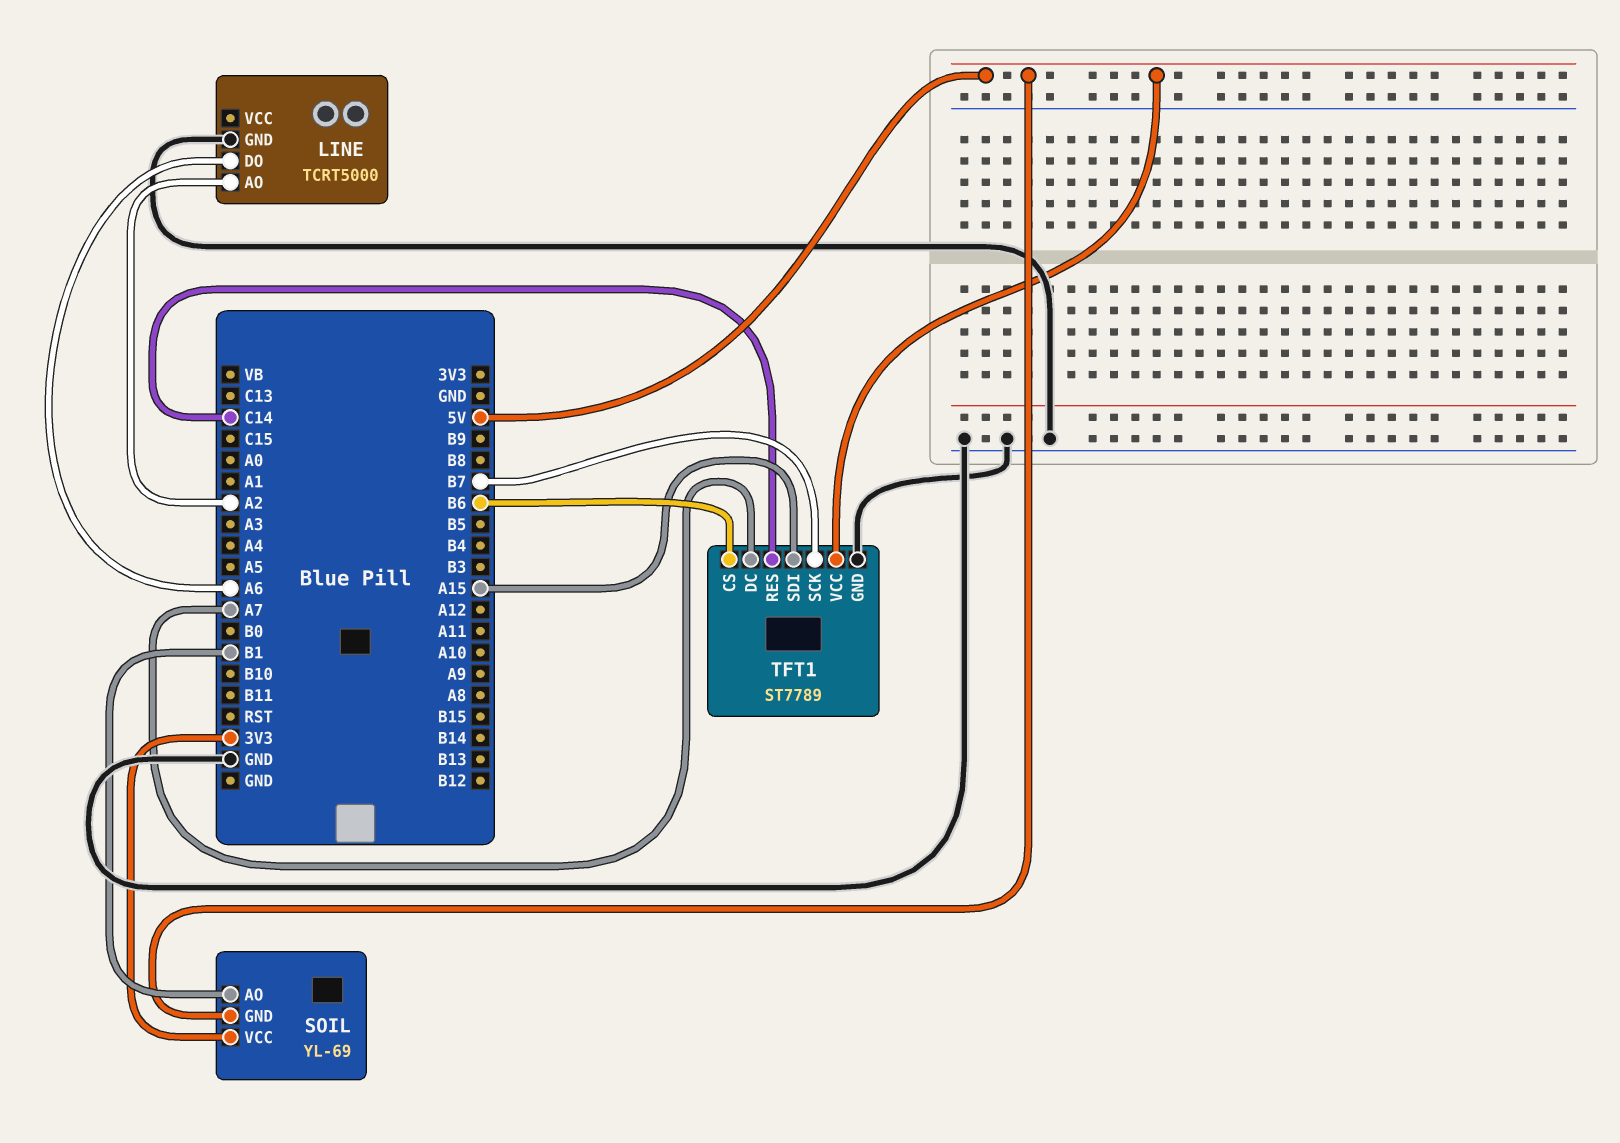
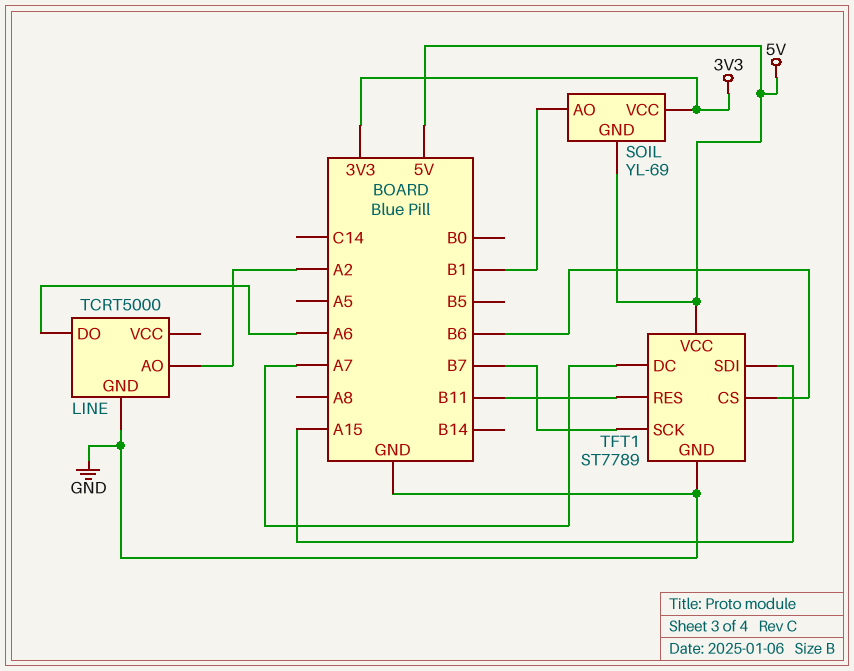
TFT1 pin RES: C14 -> B11

